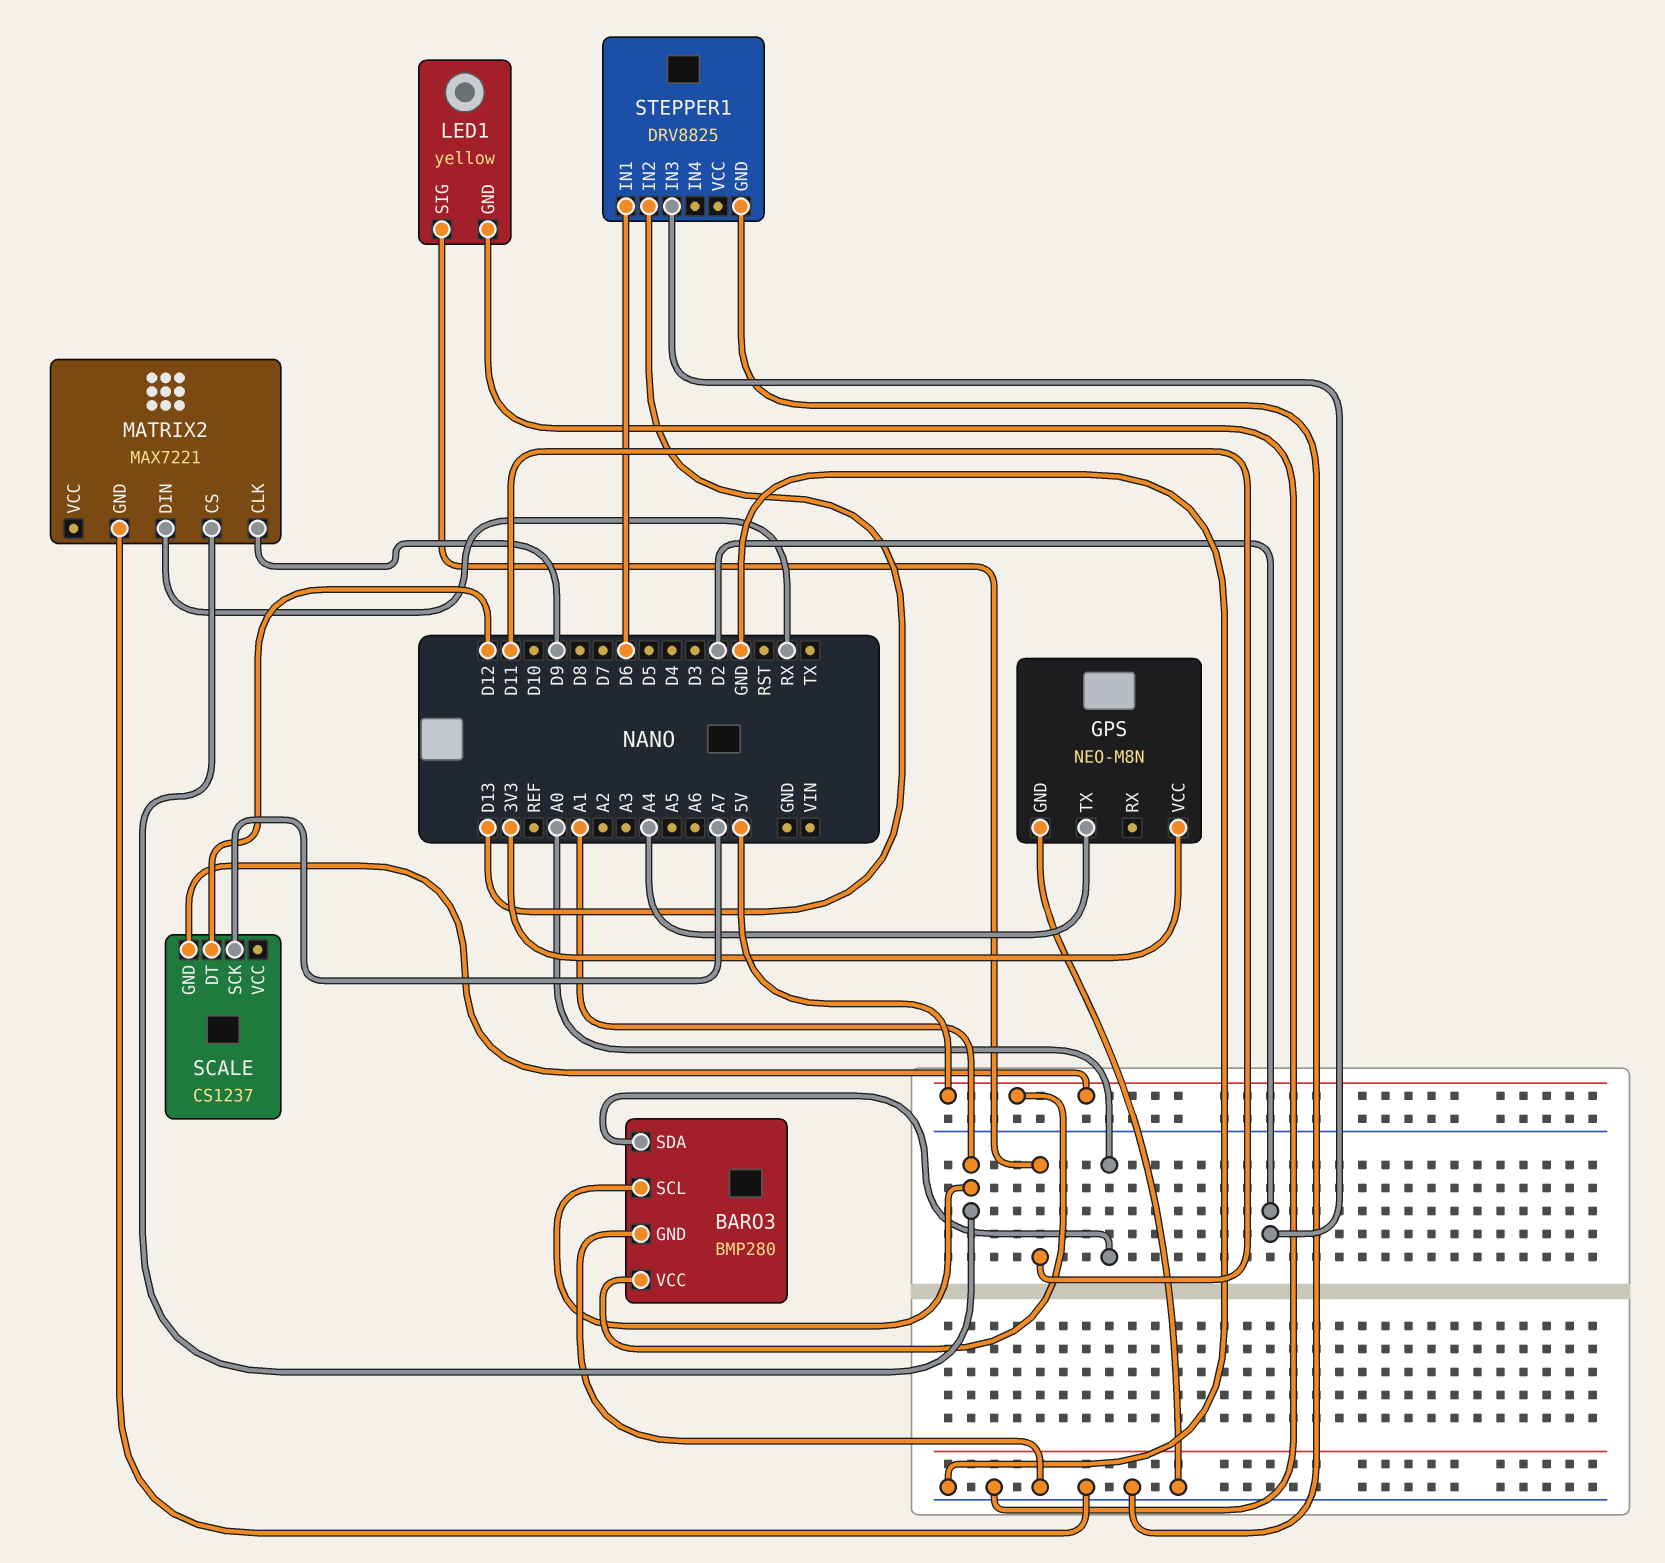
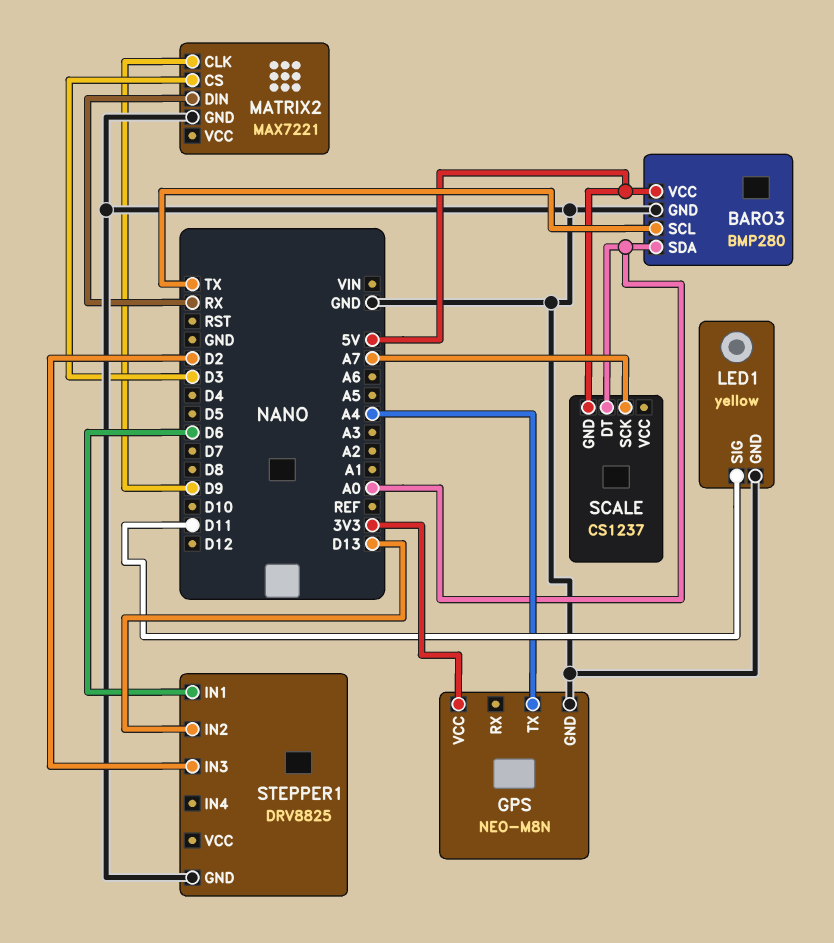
BARO3 pin SCL: A1 -> TX
MATRIX2 pin CS: A1 -> D3
SCALE pin DT: D12 -> A0

